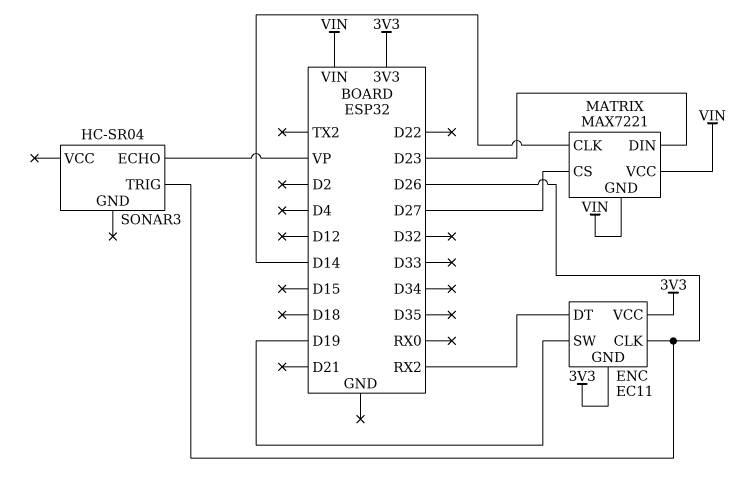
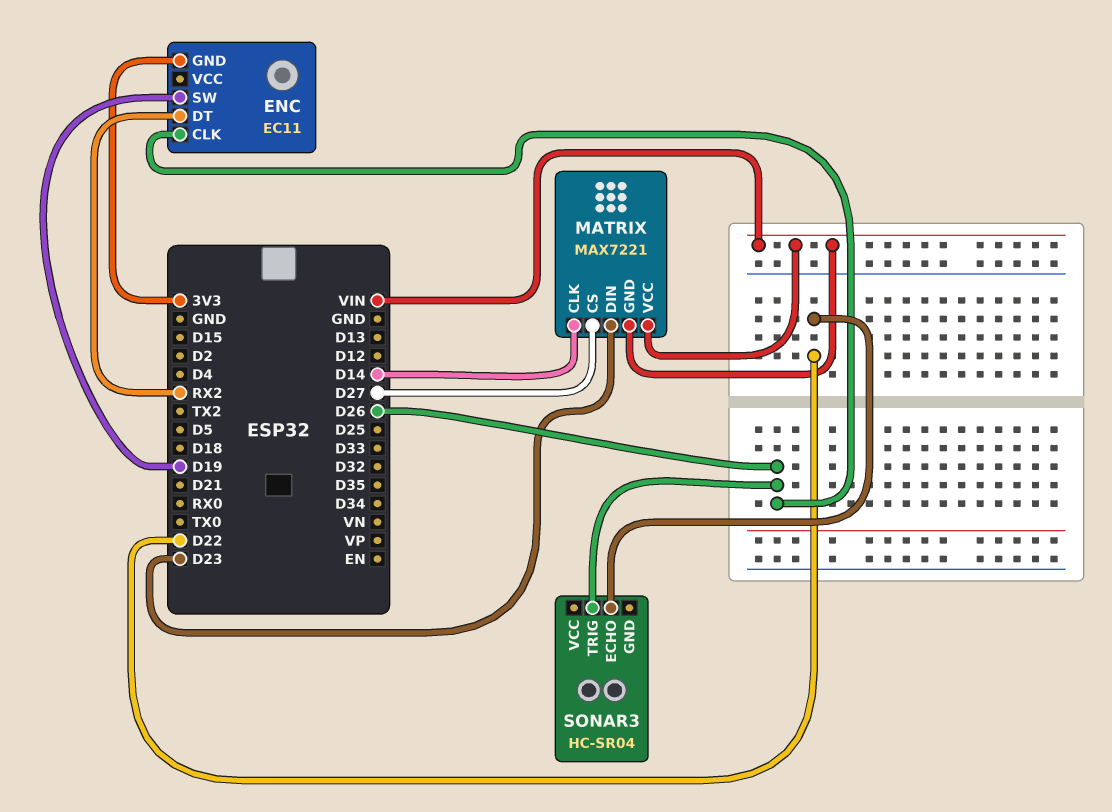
ENC pin VCC: 3V3 -> none
SONAR3 pin ECHO: VP -> D22

